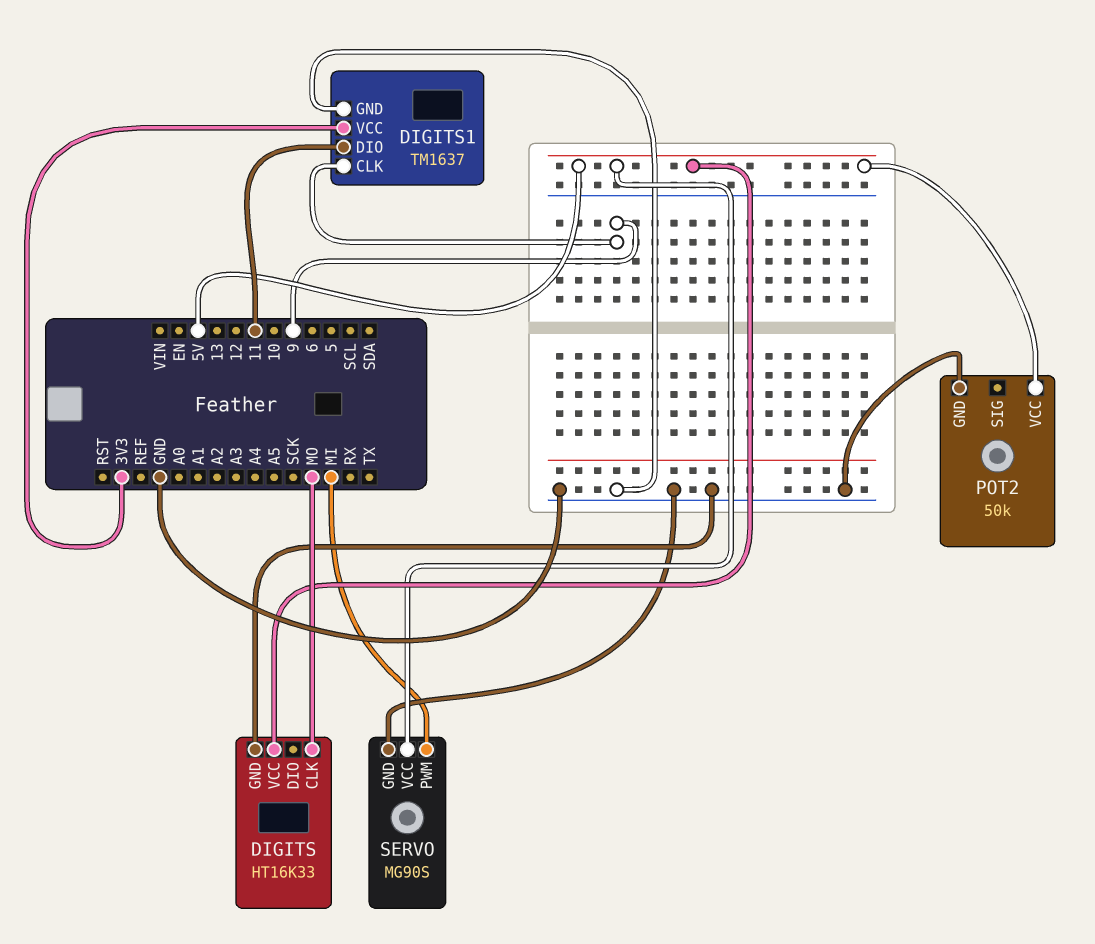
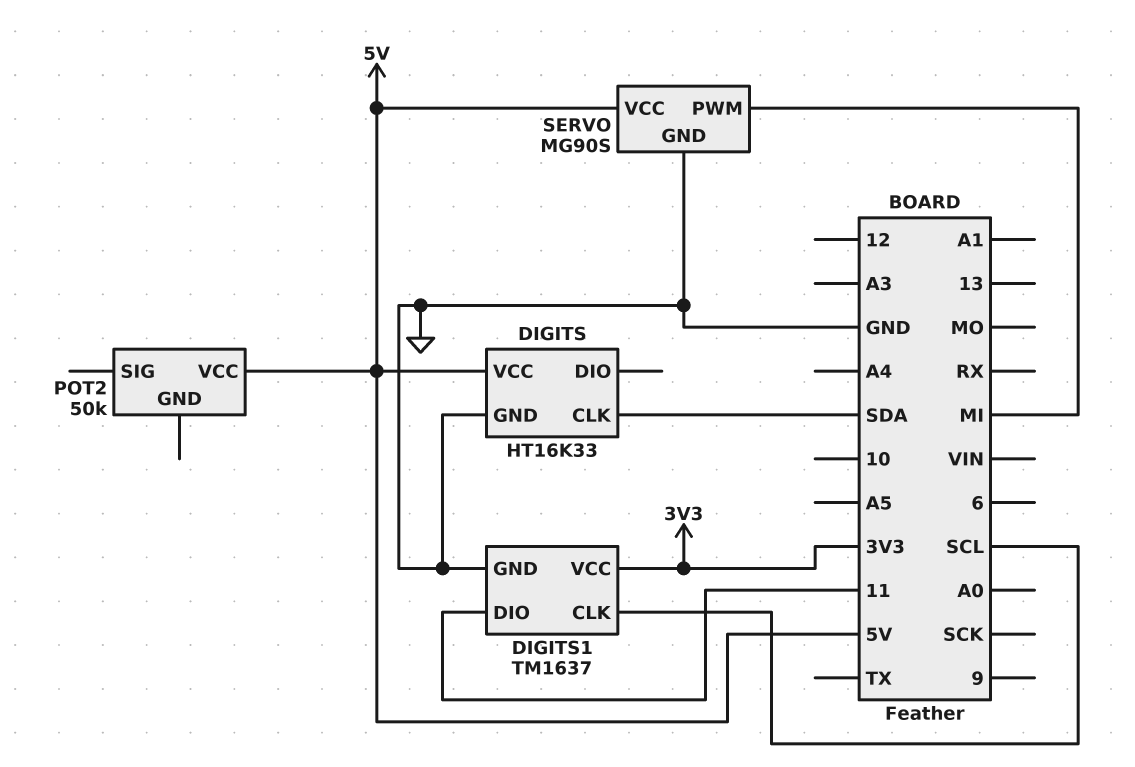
DIGITS pin CLK: MO -> SDA
DIGITS1 pin CLK: 9 -> SCL
POT2 pin GND: GND -> none

